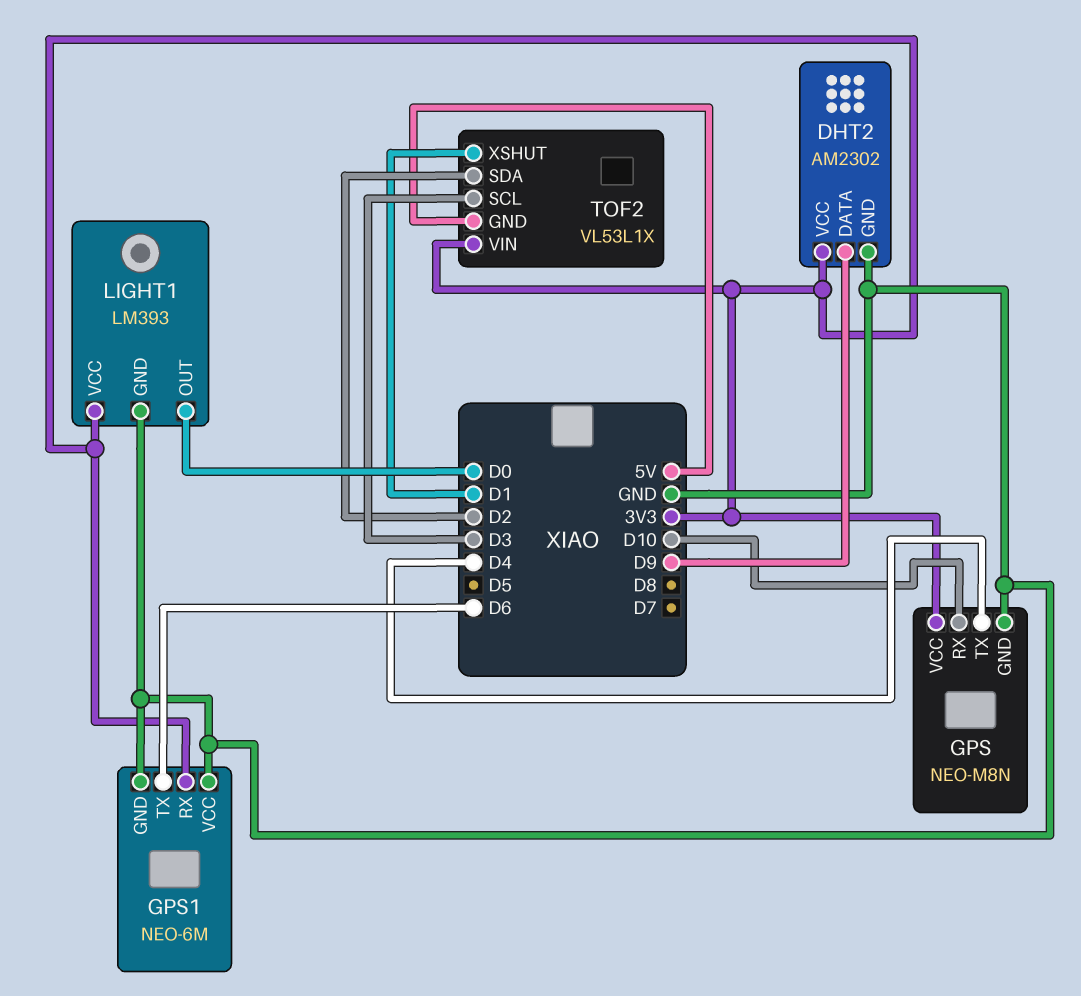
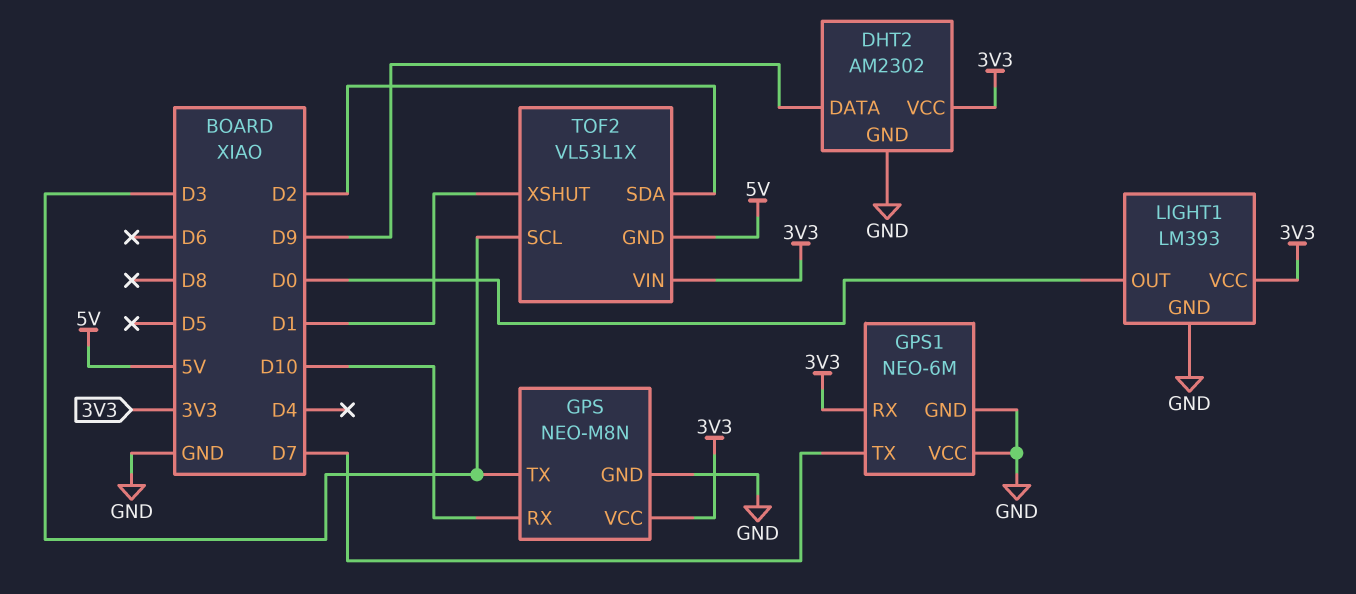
GPS pin TX: D4 -> D3
GPS1 pin TX: D6 -> D7

